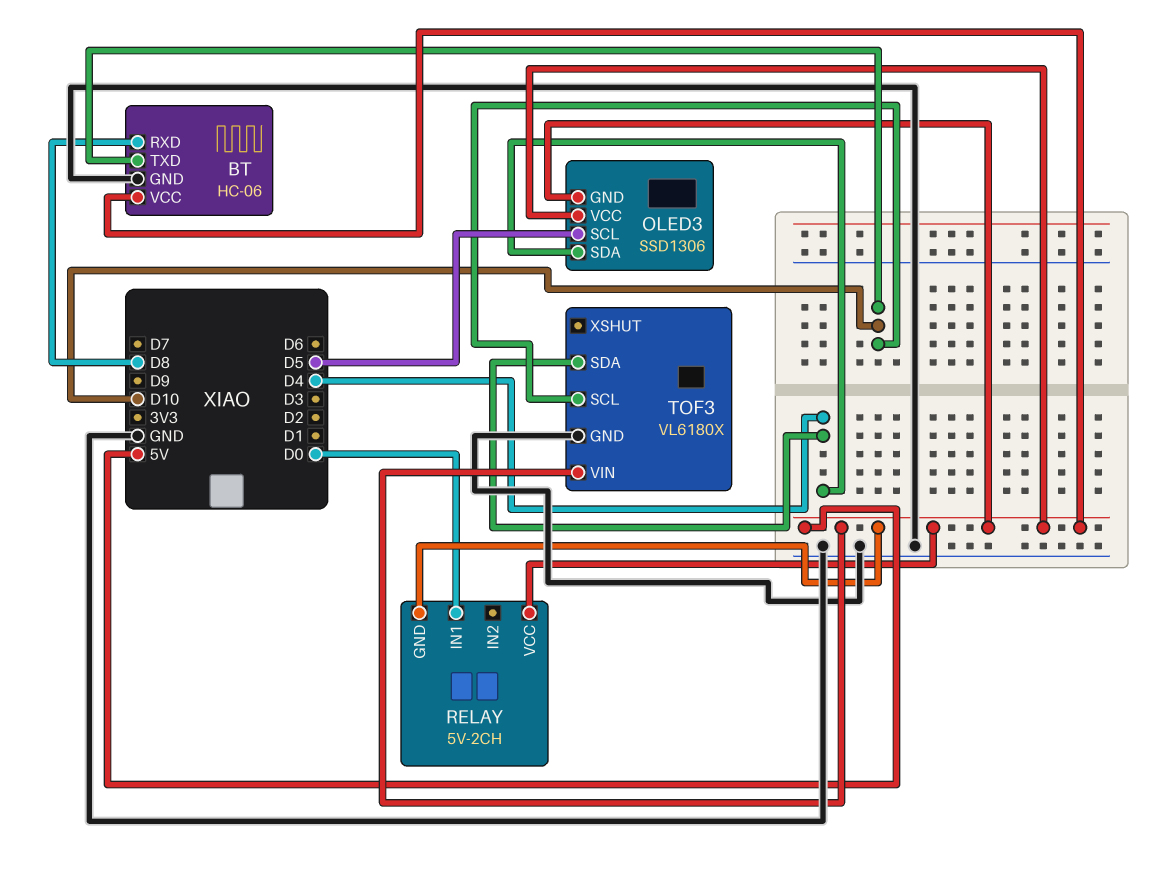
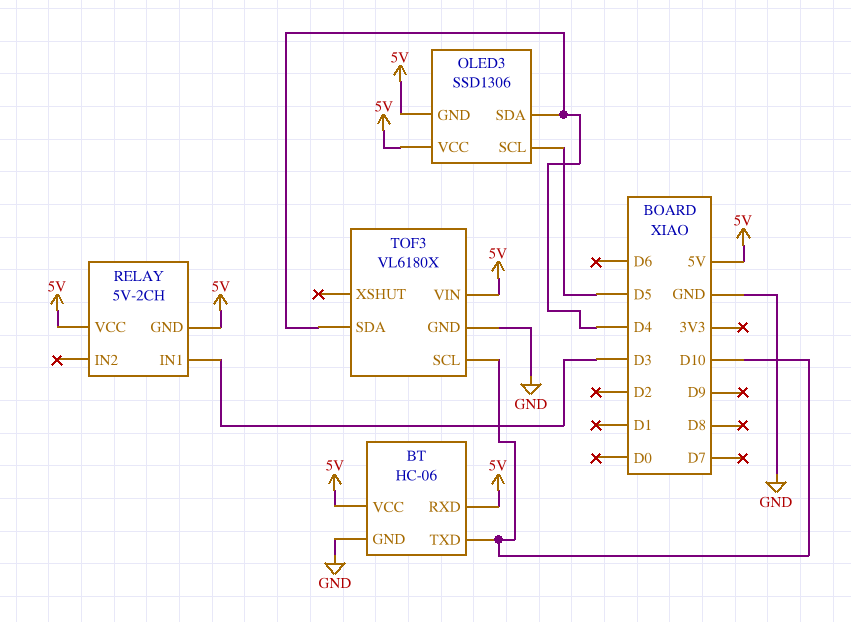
BT pin RXD: D8 -> 5V
RELAY pin IN1: D0 -> D3

